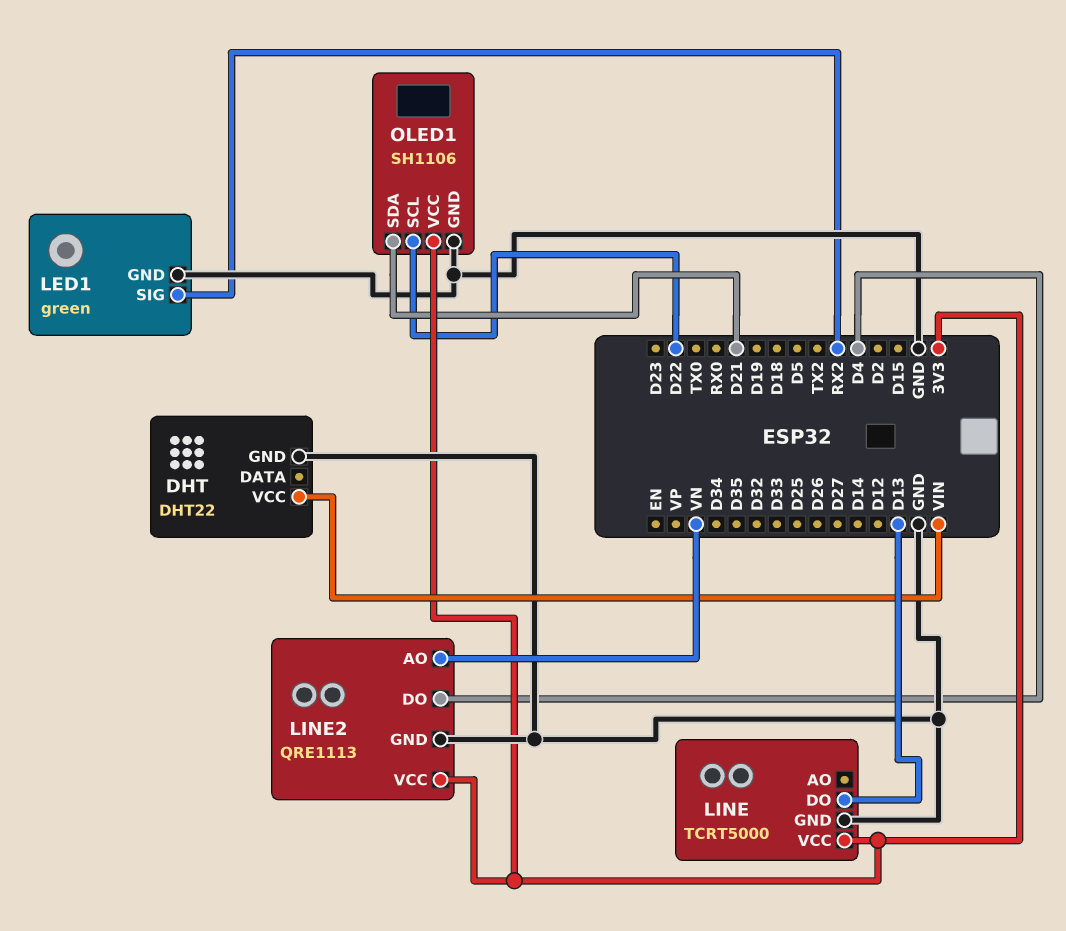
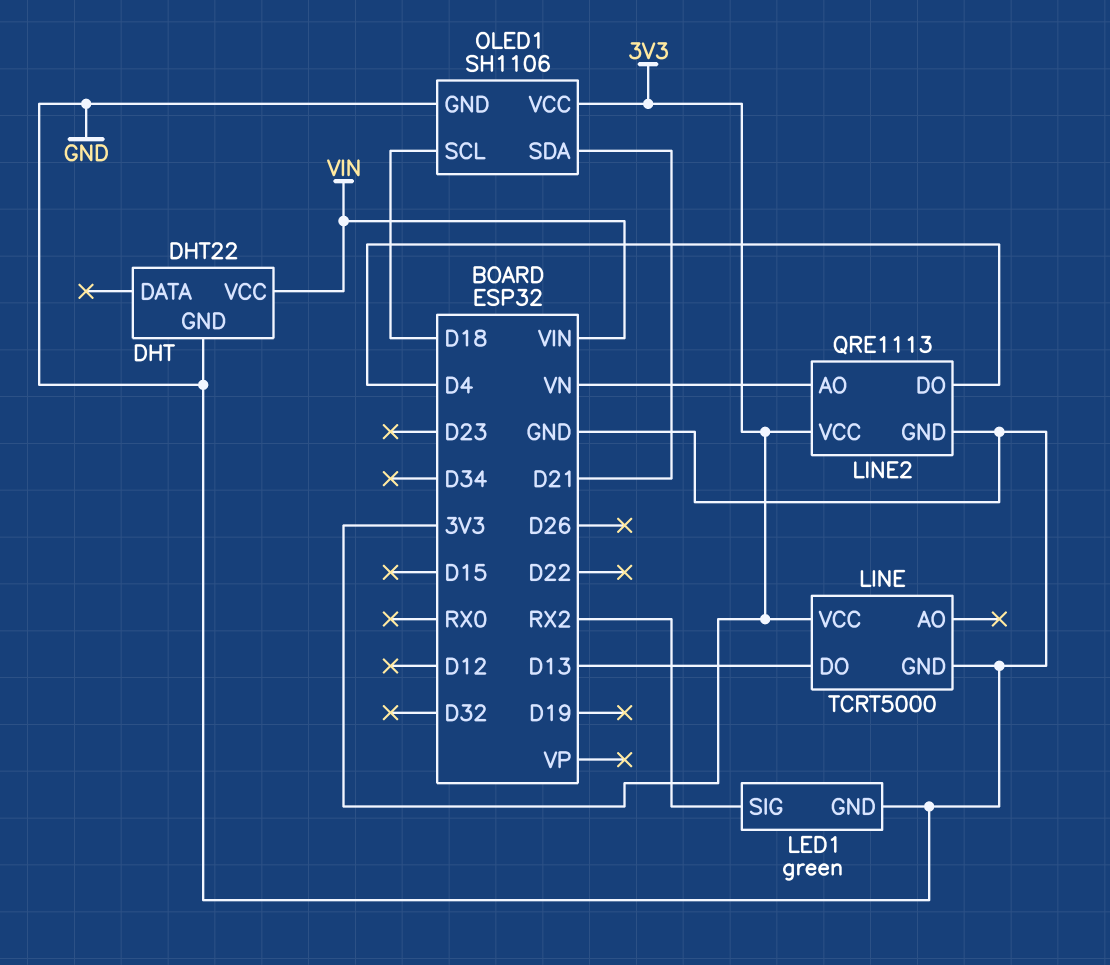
OLED1 pin SCL: D22 -> D18

